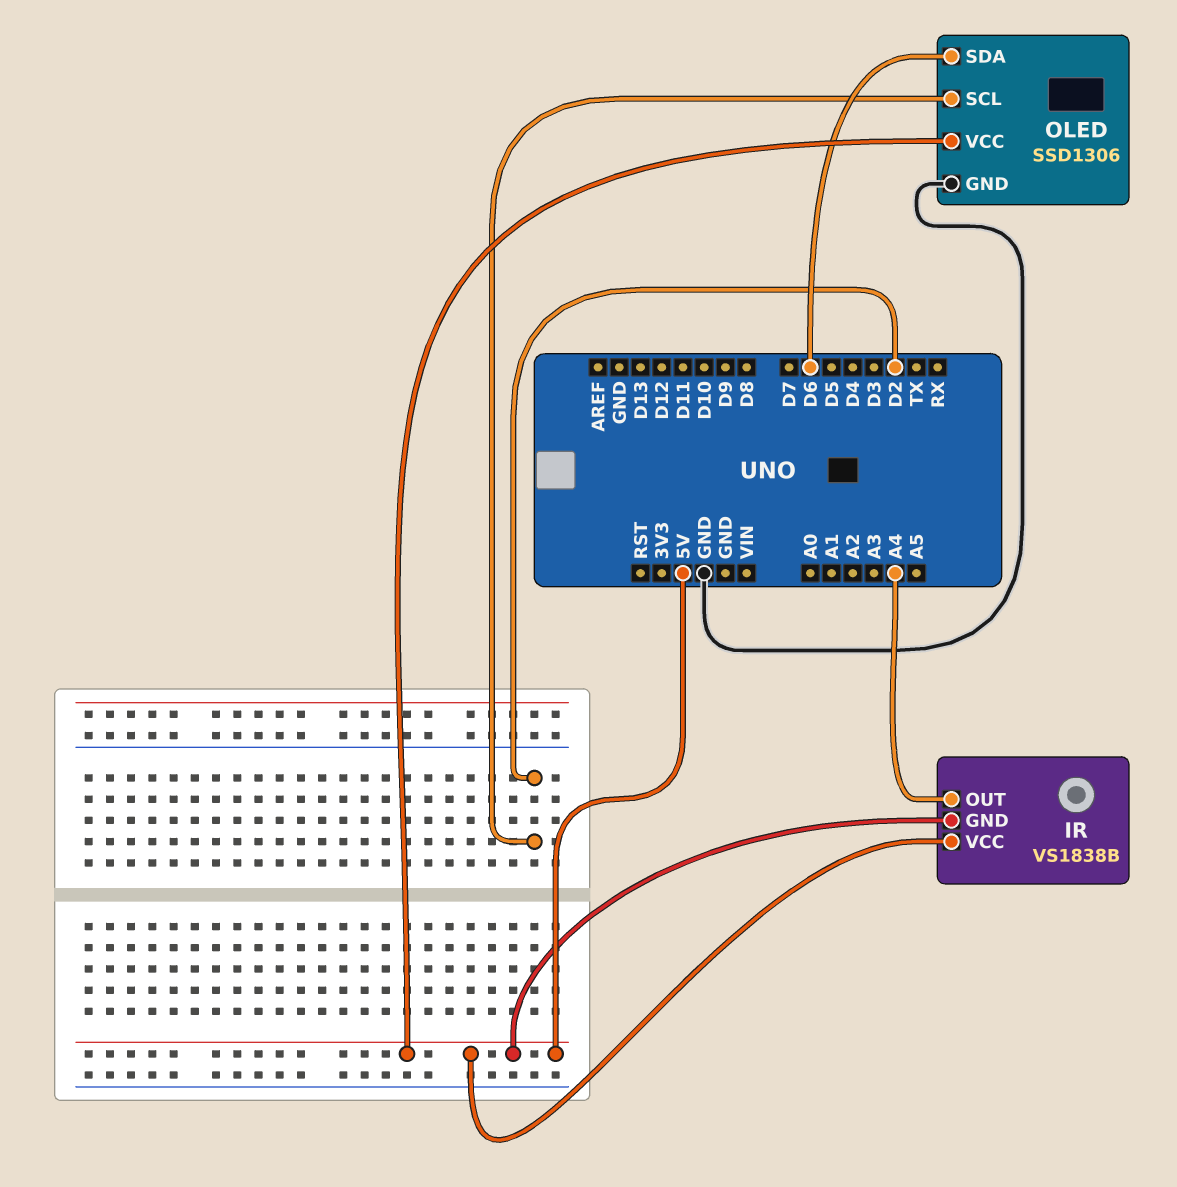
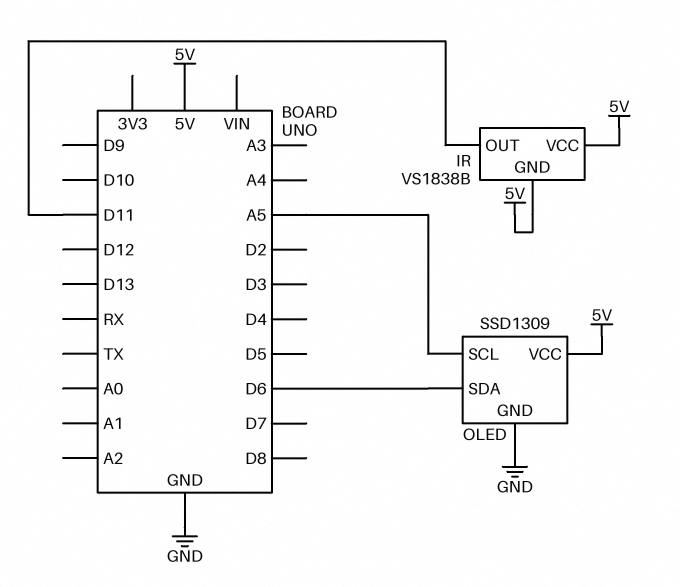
IR pin OUT: A4 -> D11
OLED: SSD1306 -> SSD1309
OLED pin SCL: D2 -> A5

